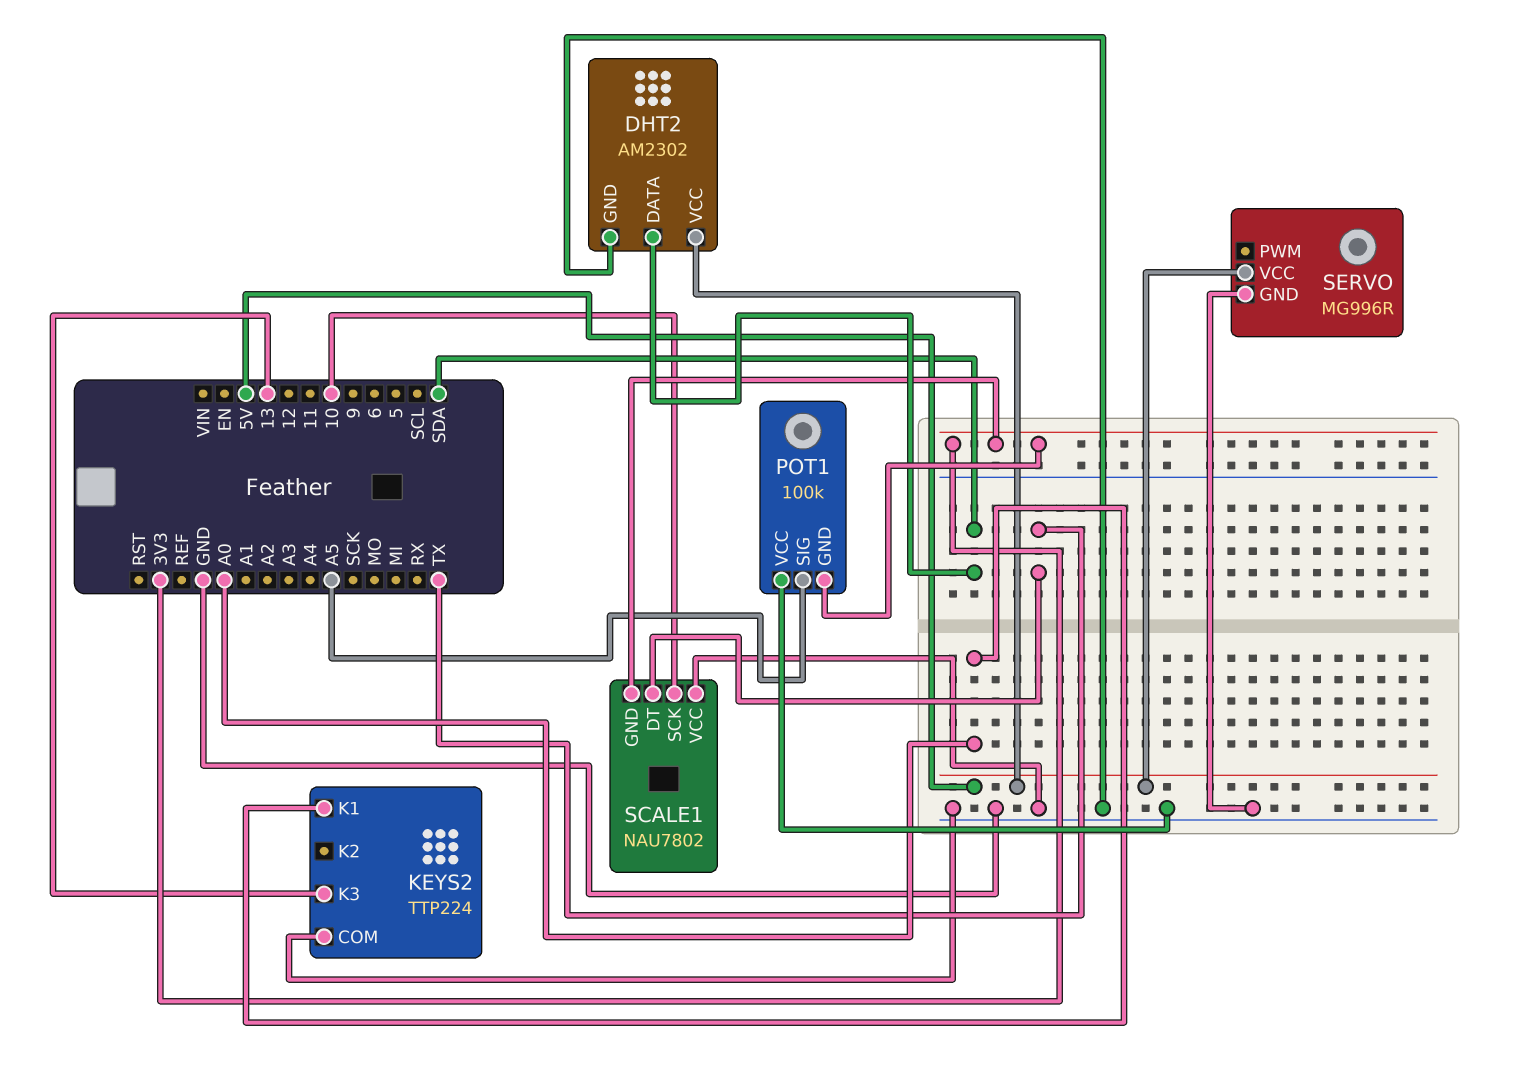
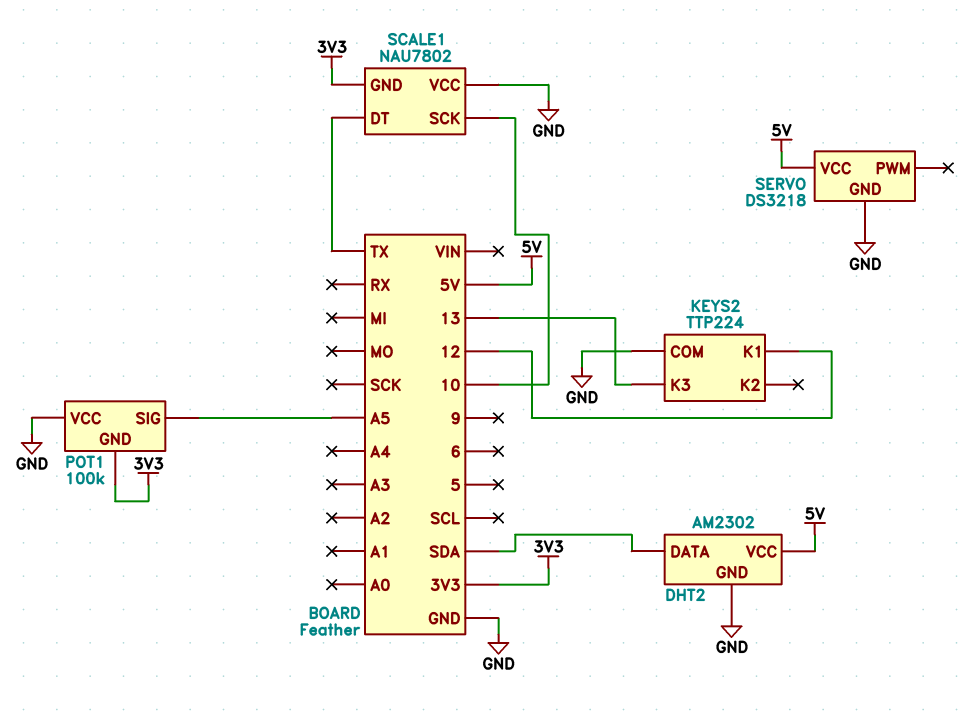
KEYS2 pin K1: A0 -> 12
SERVO: MG996R -> DS3218

